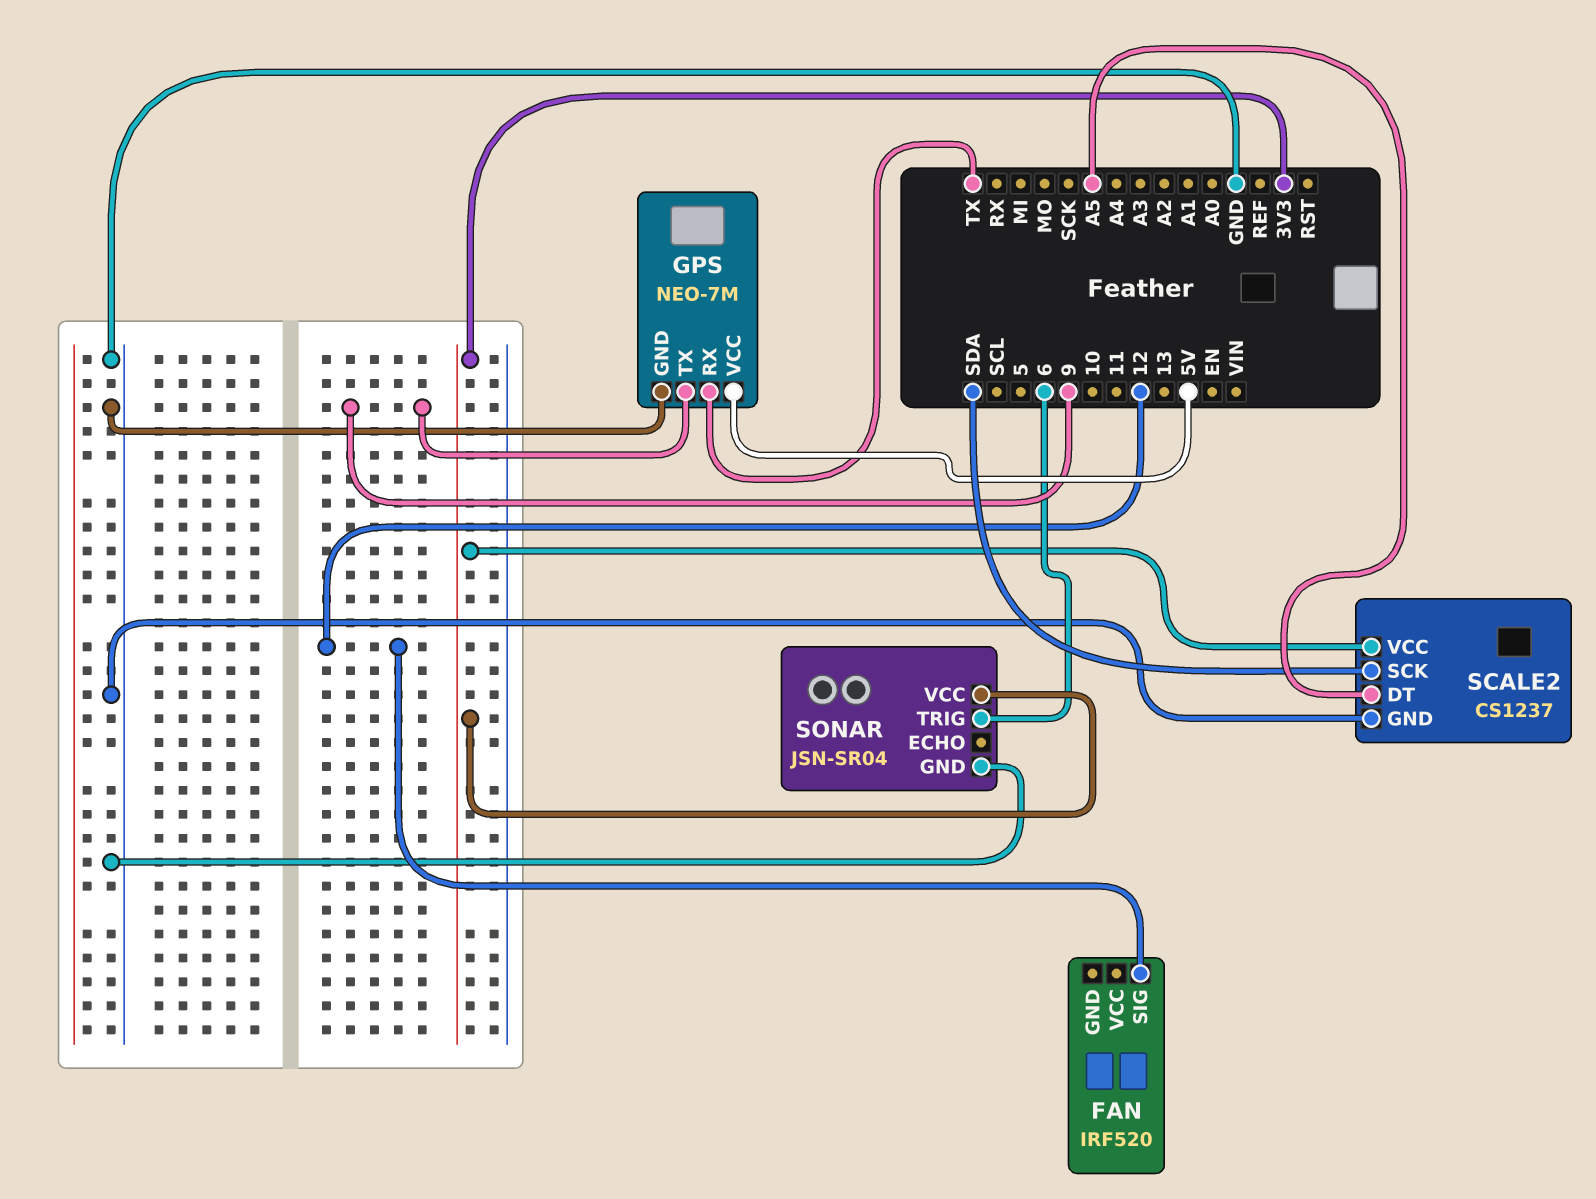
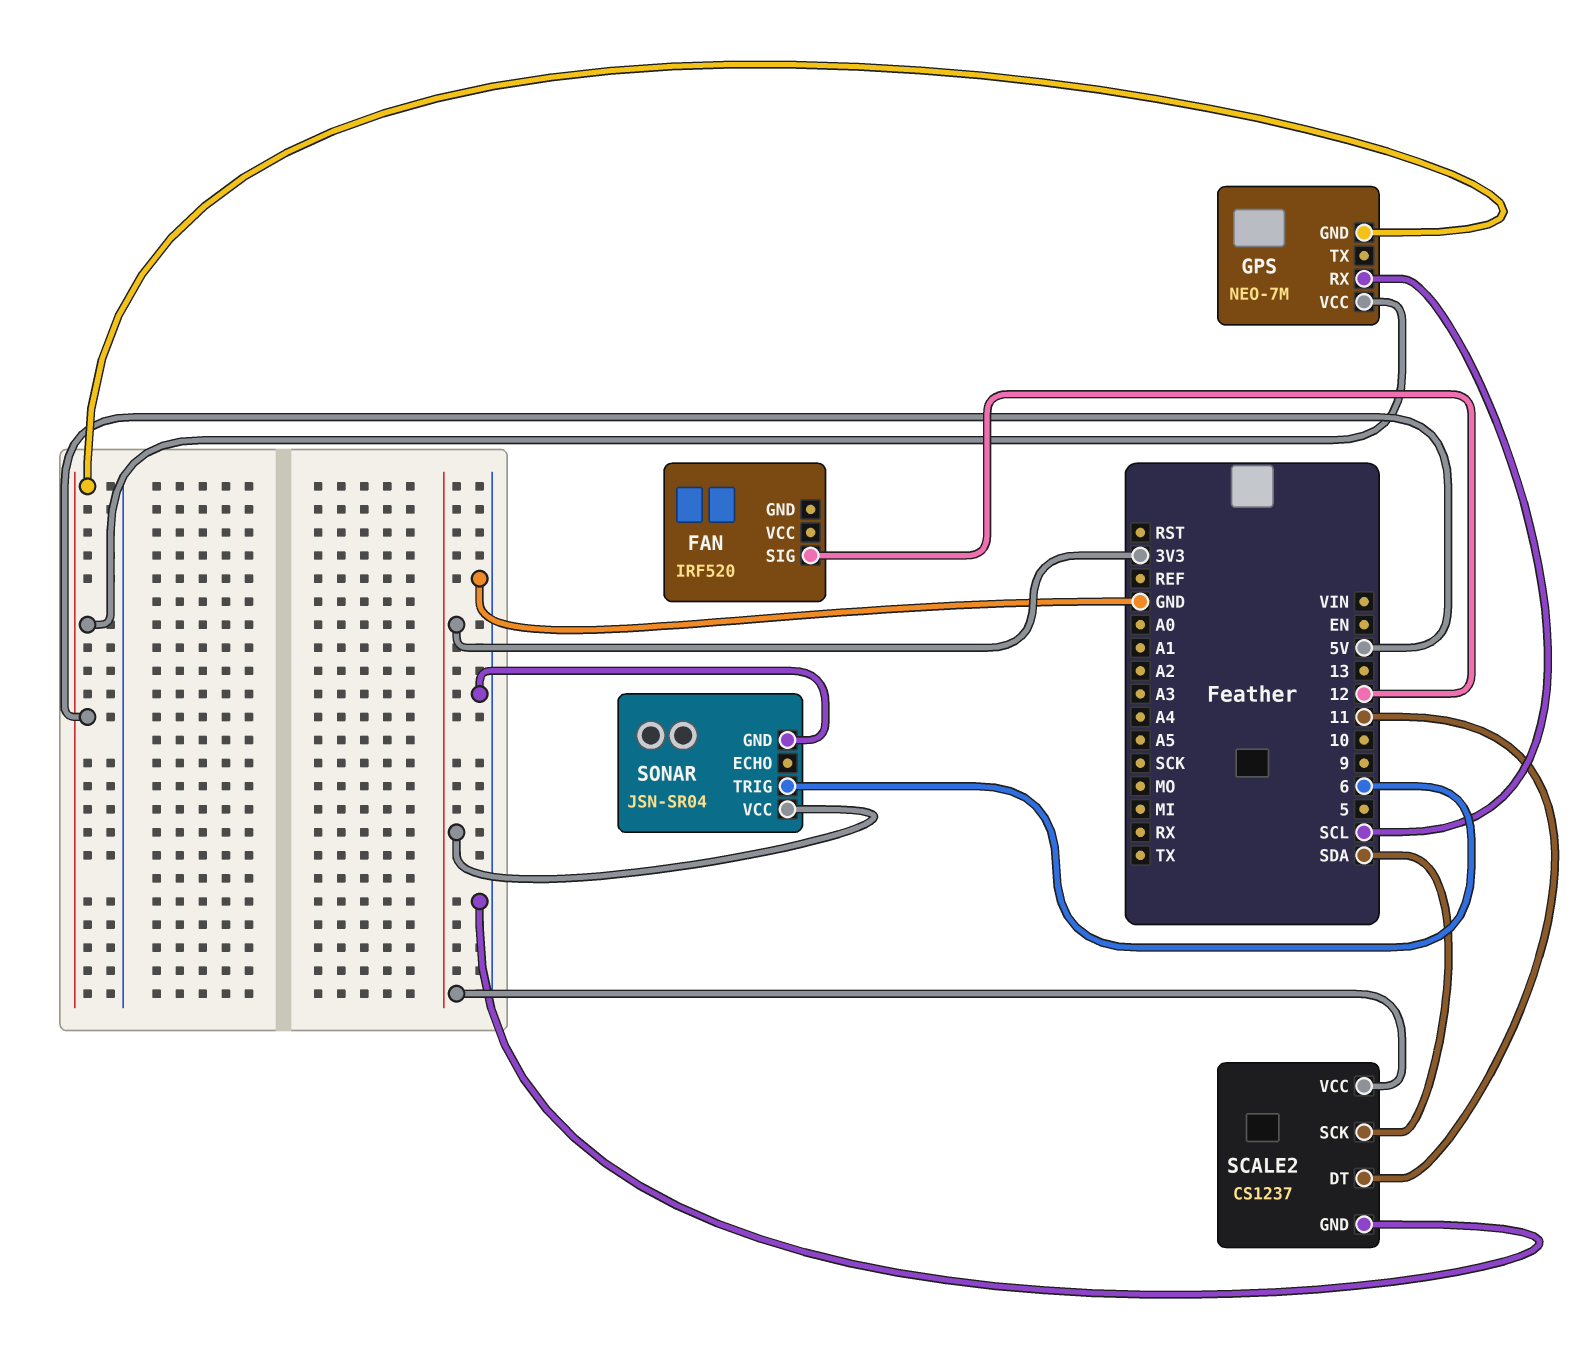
GPS pin GND: GND -> 5V
GPS pin RX: TX -> SCL
GPS pin TX: 9 -> none
SCALE2 pin DT: A5 -> 11

